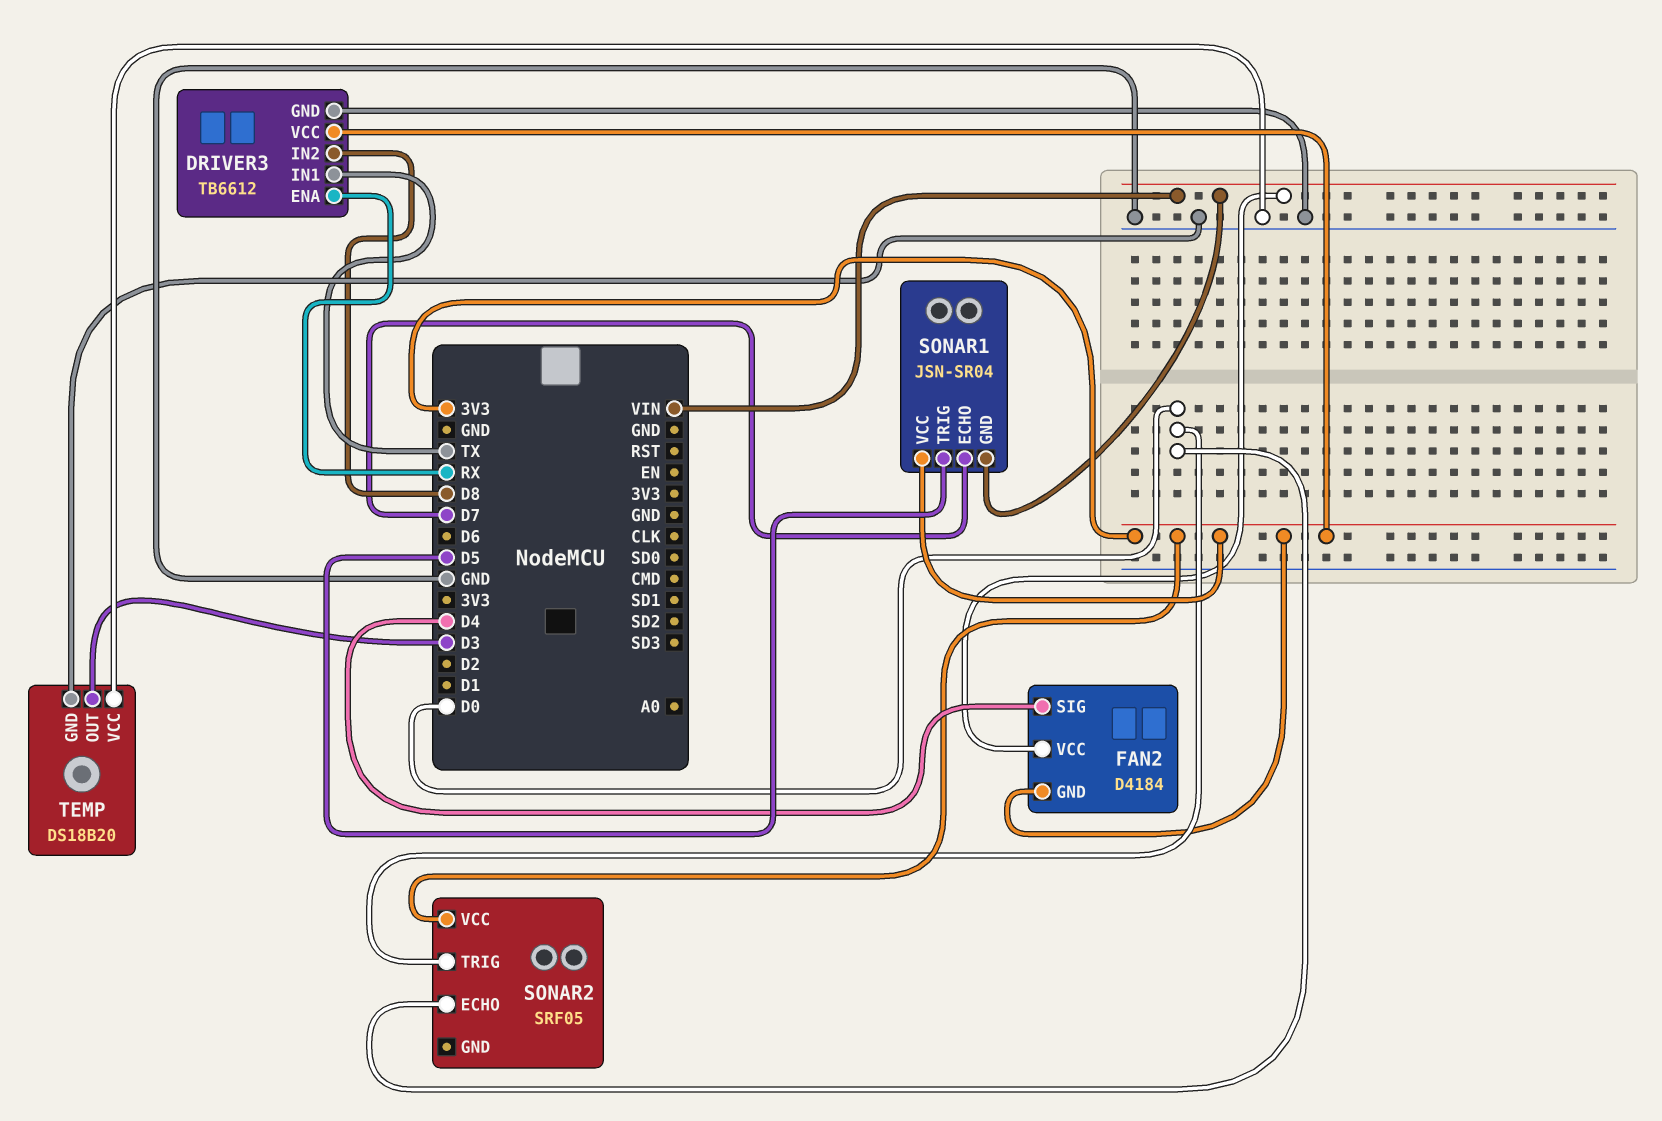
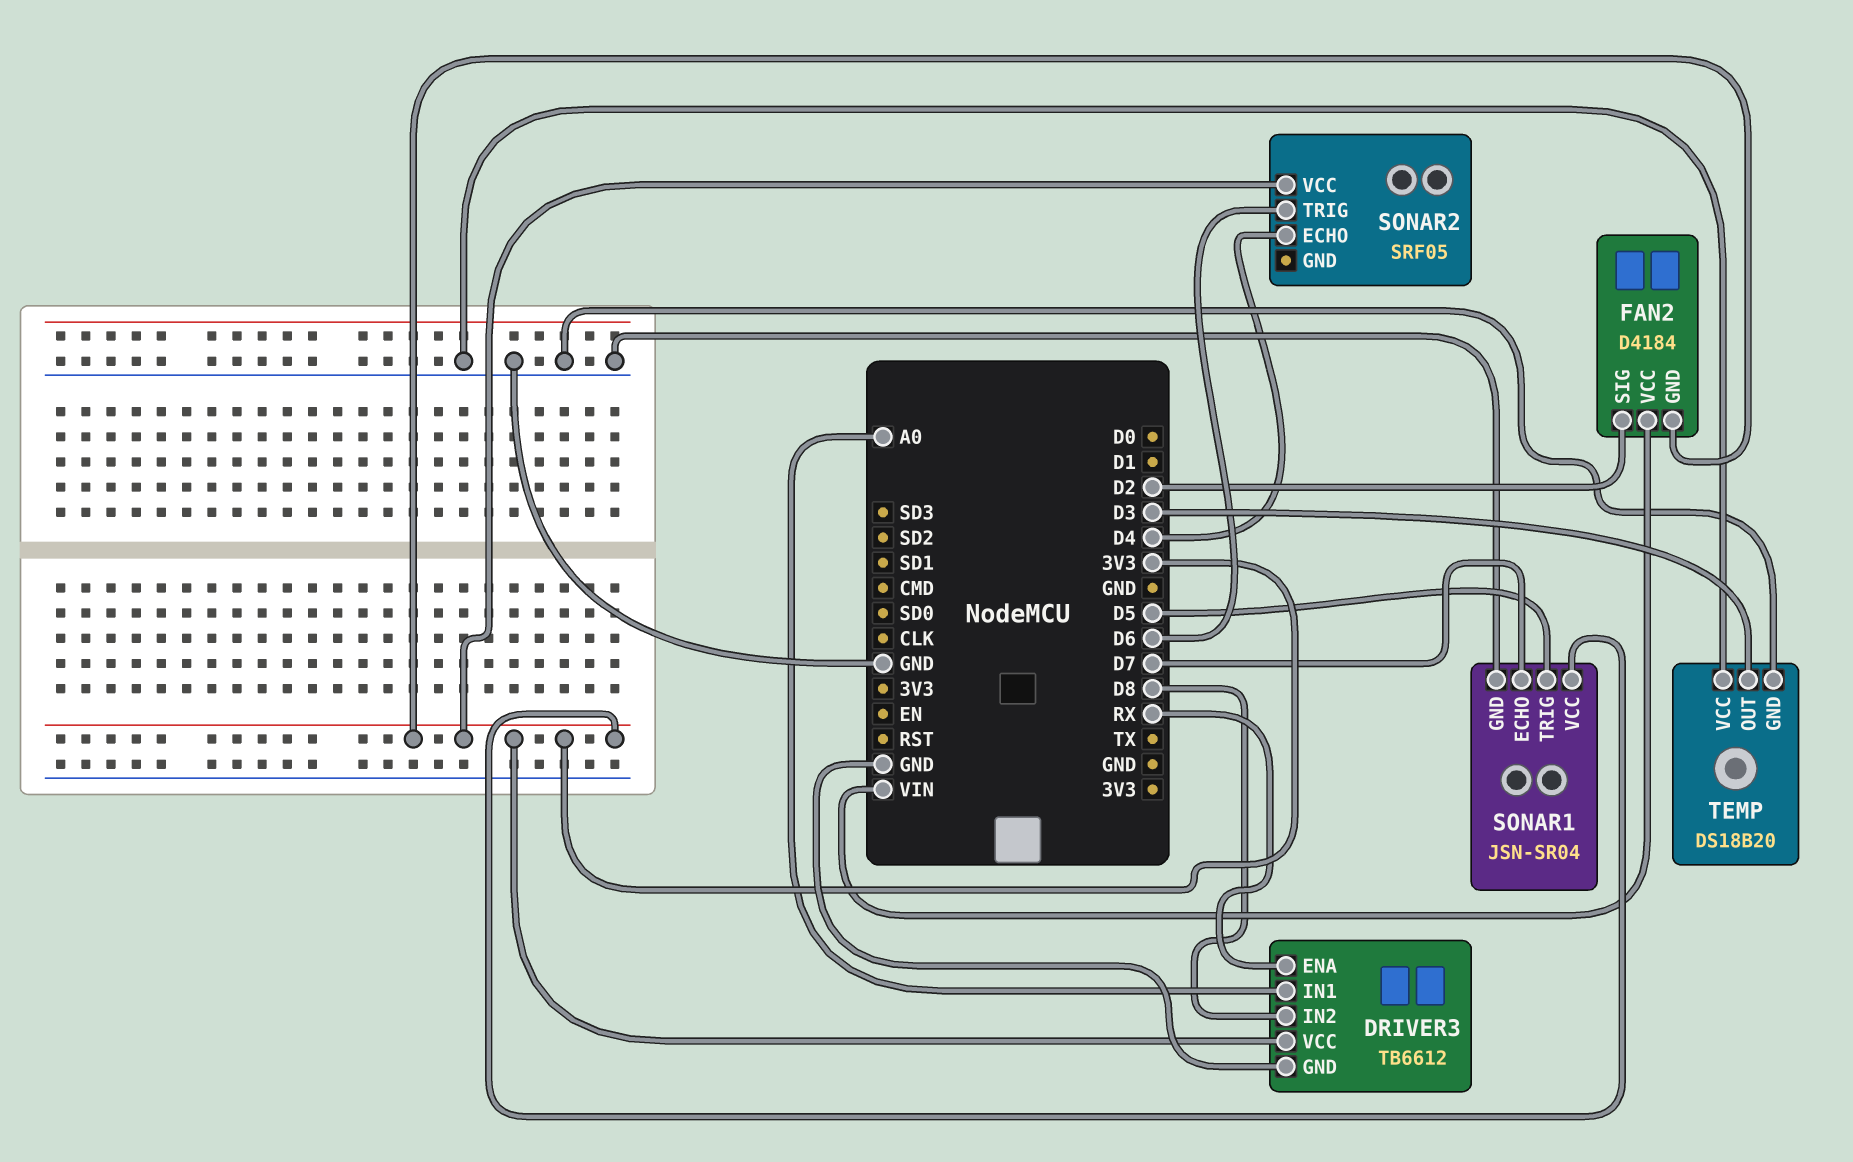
DRIVER3 pin IN1: TX -> A0
FAN2 pin SIG: D4 -> D2
SONAR1 pin GND: VIN -> GND
SONAR2 pin ECHO: D0 -> D4
SONAR2 pin TRIG: D0 -> D6

